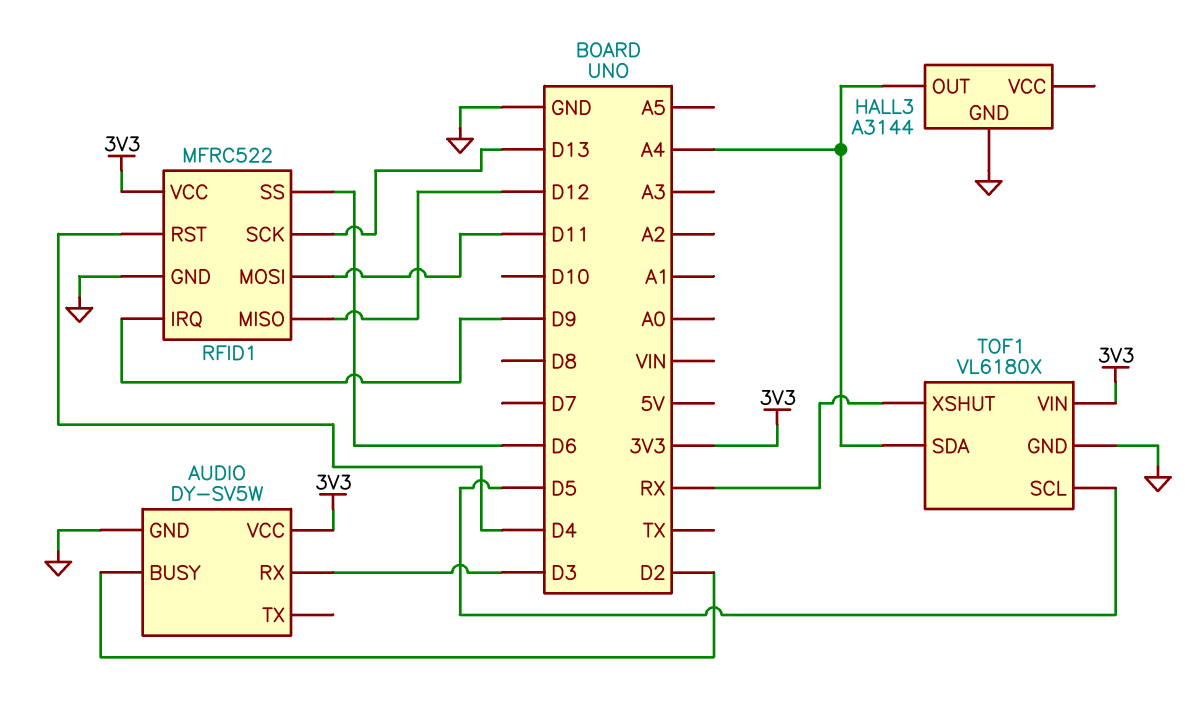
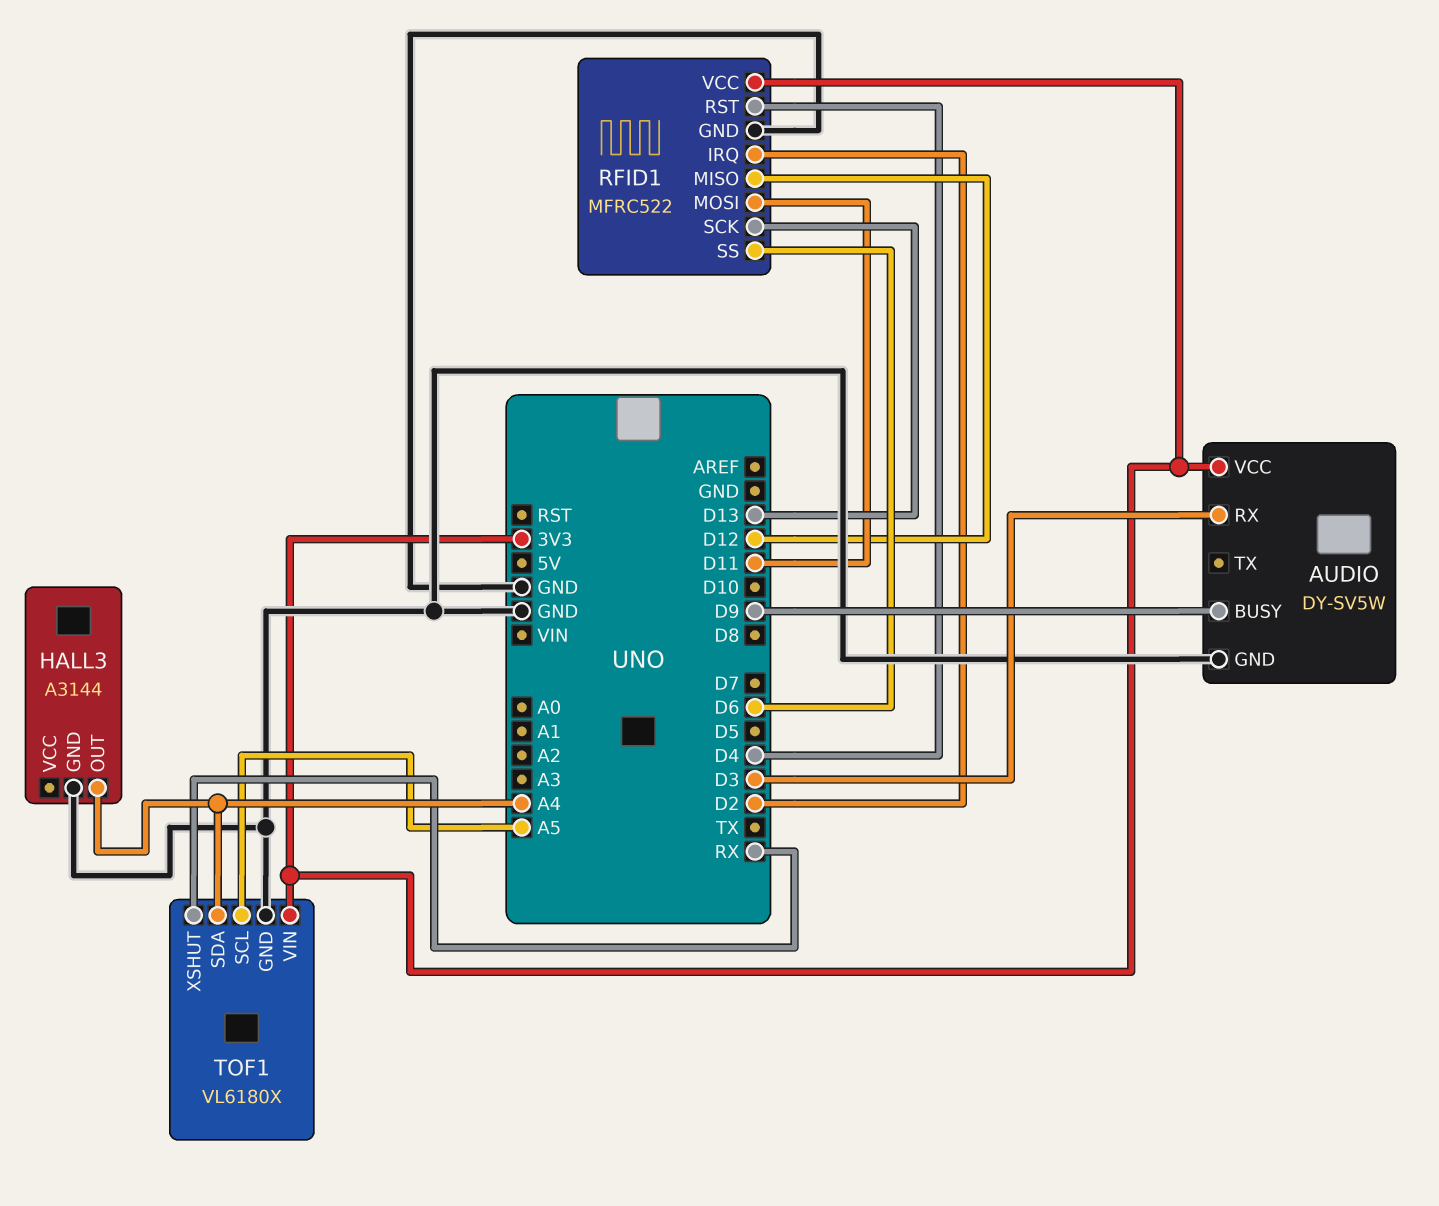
AUDIO pin BUSY: D2 -> D9
RFID1 pin IRQ: D9 -> D2
TOF1 pin SCL: D5 -> A5

